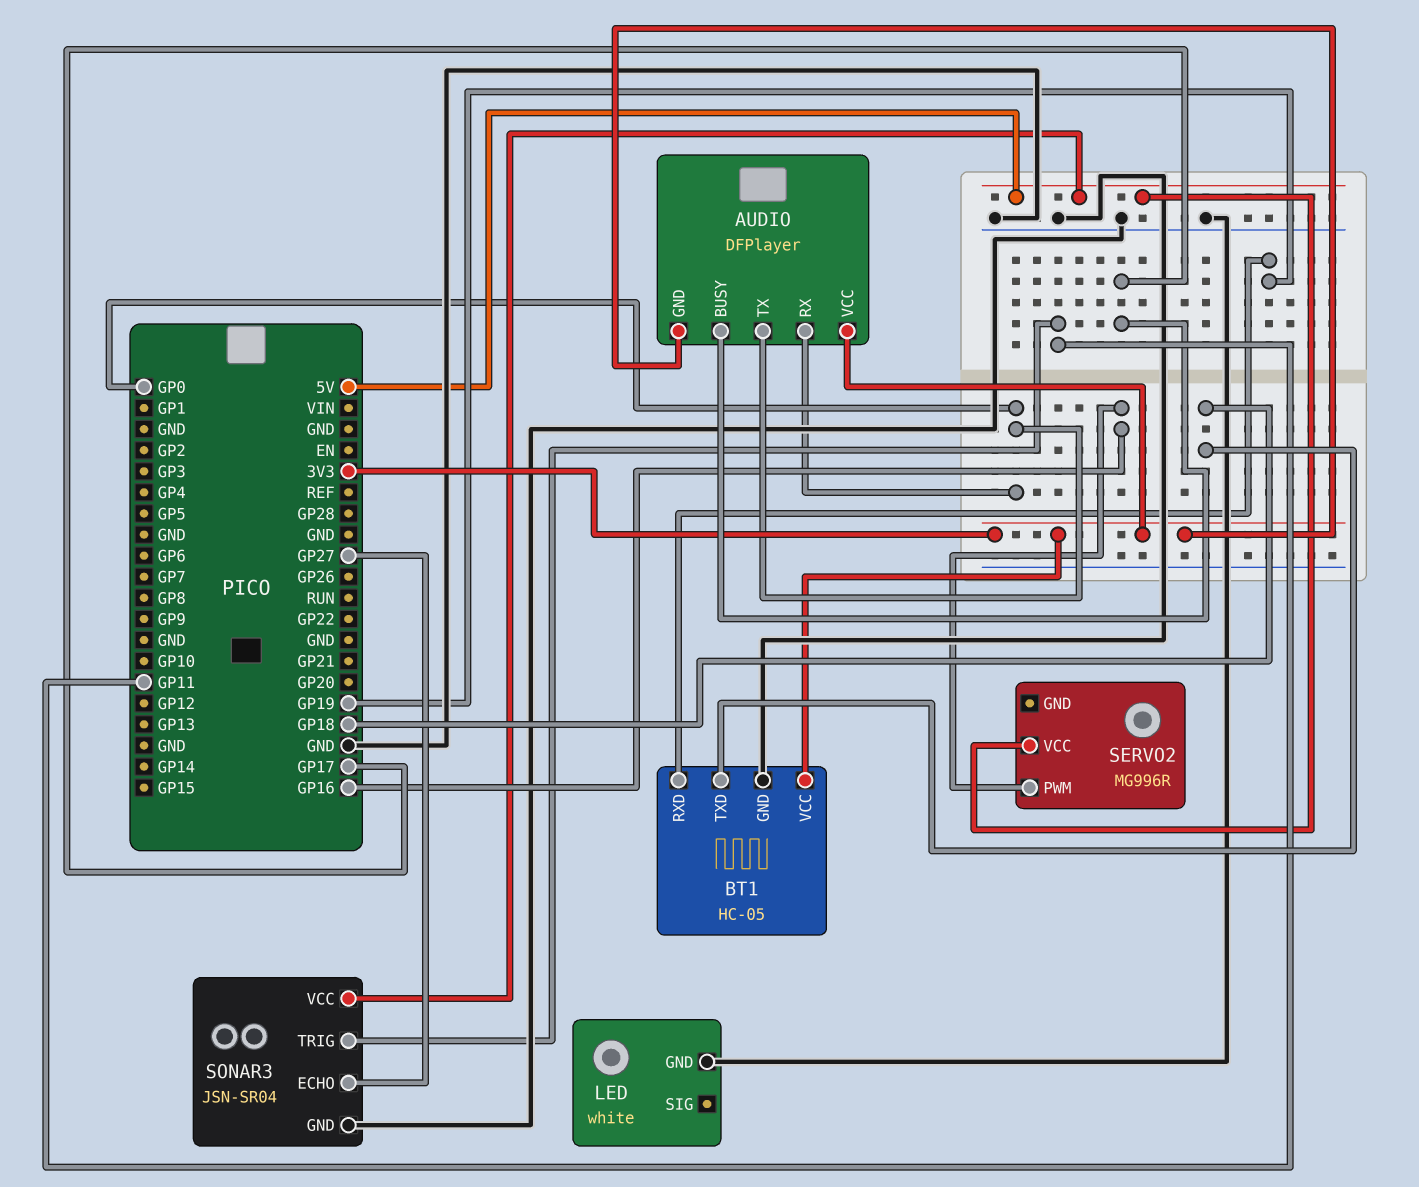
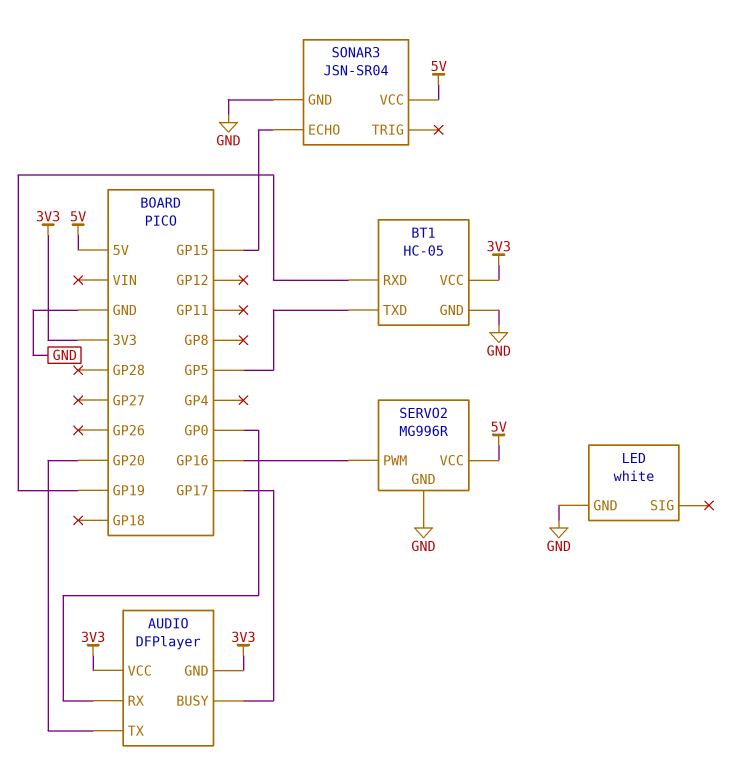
AUDIO pin TX: GP0 -> GP20
BT1 pin TXD: GP18 -> GP5
SERVO2 pin GND: none -> GND
SONAR3 pin ECHO: GP27 -> GP15
SONAR3 pin TRIG: GP11 -> none

